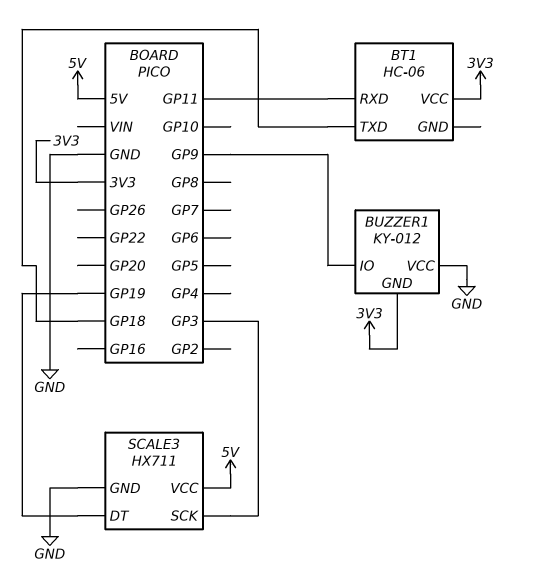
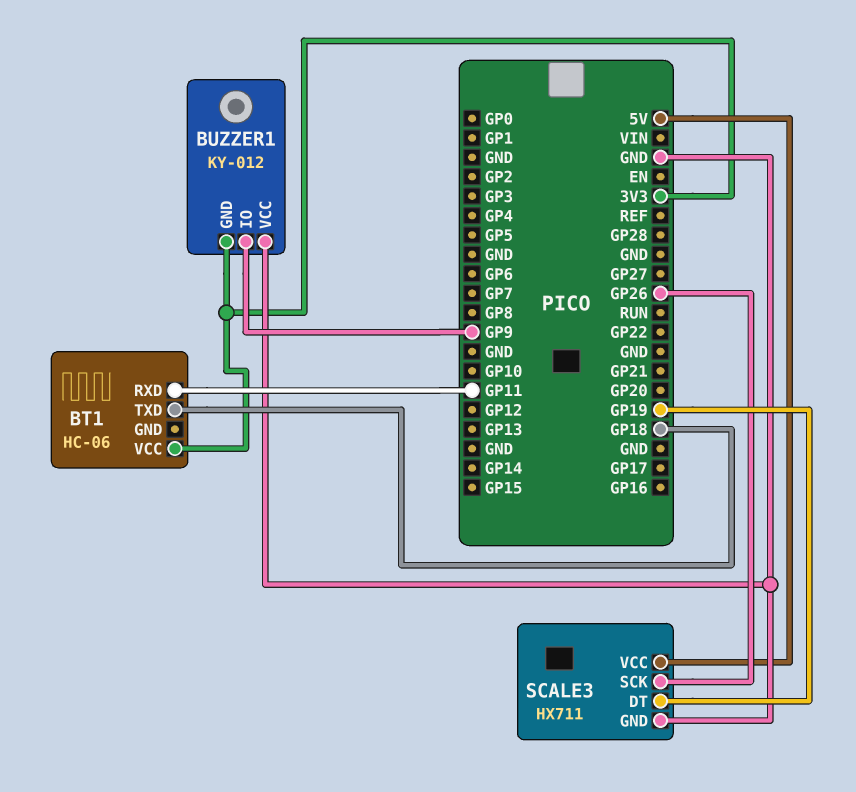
SCALE3 pin SCK: GP3 -> GP26

